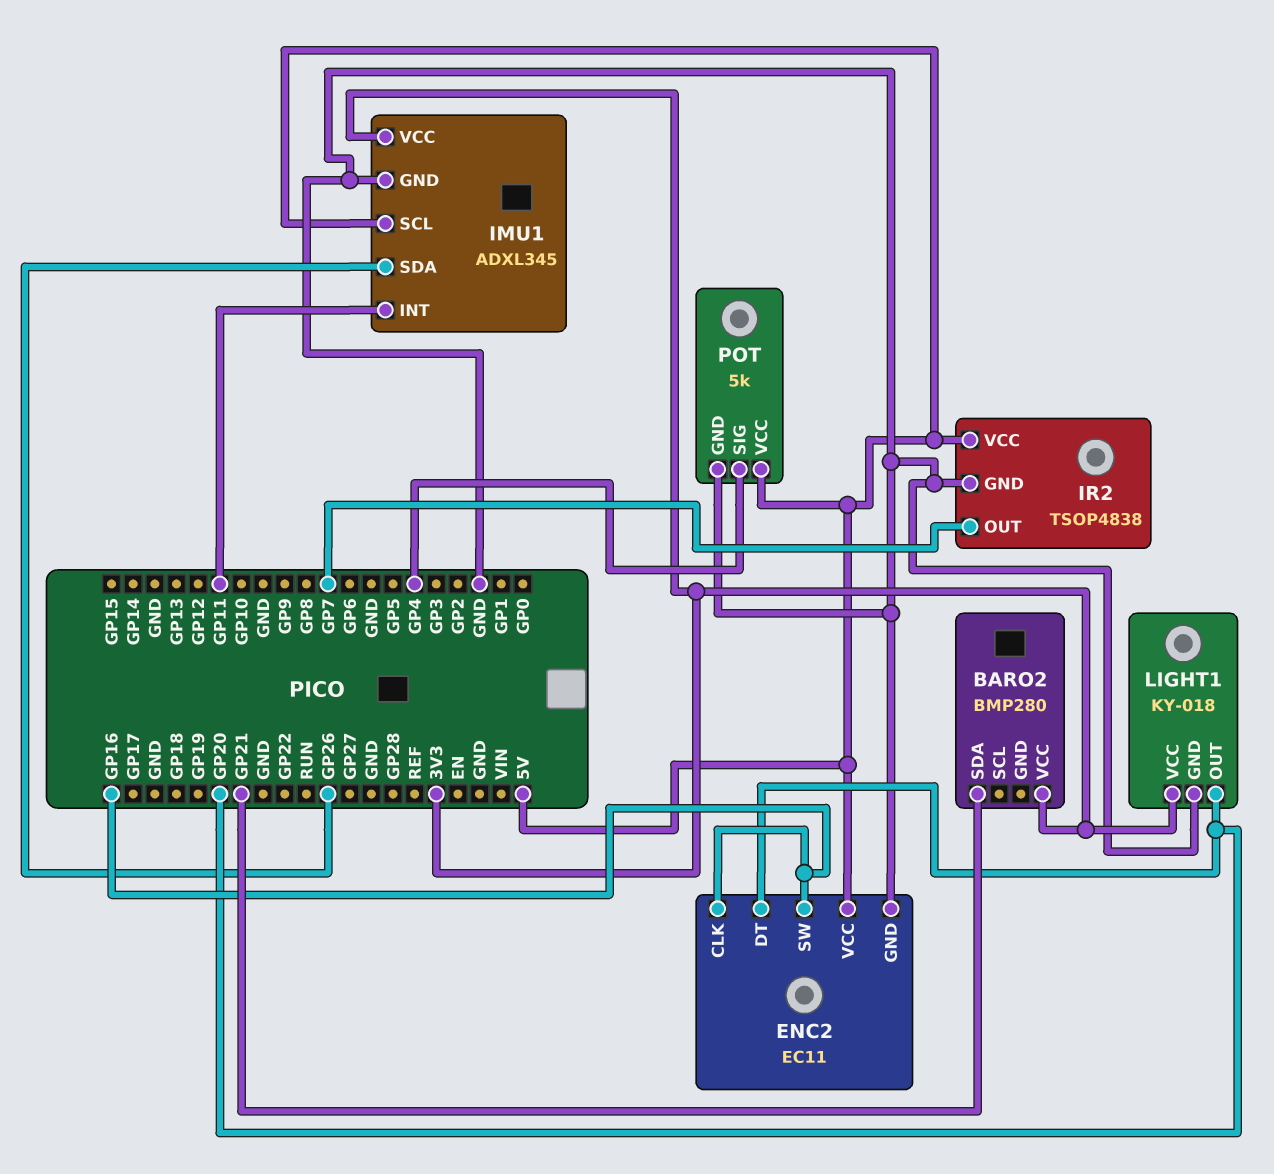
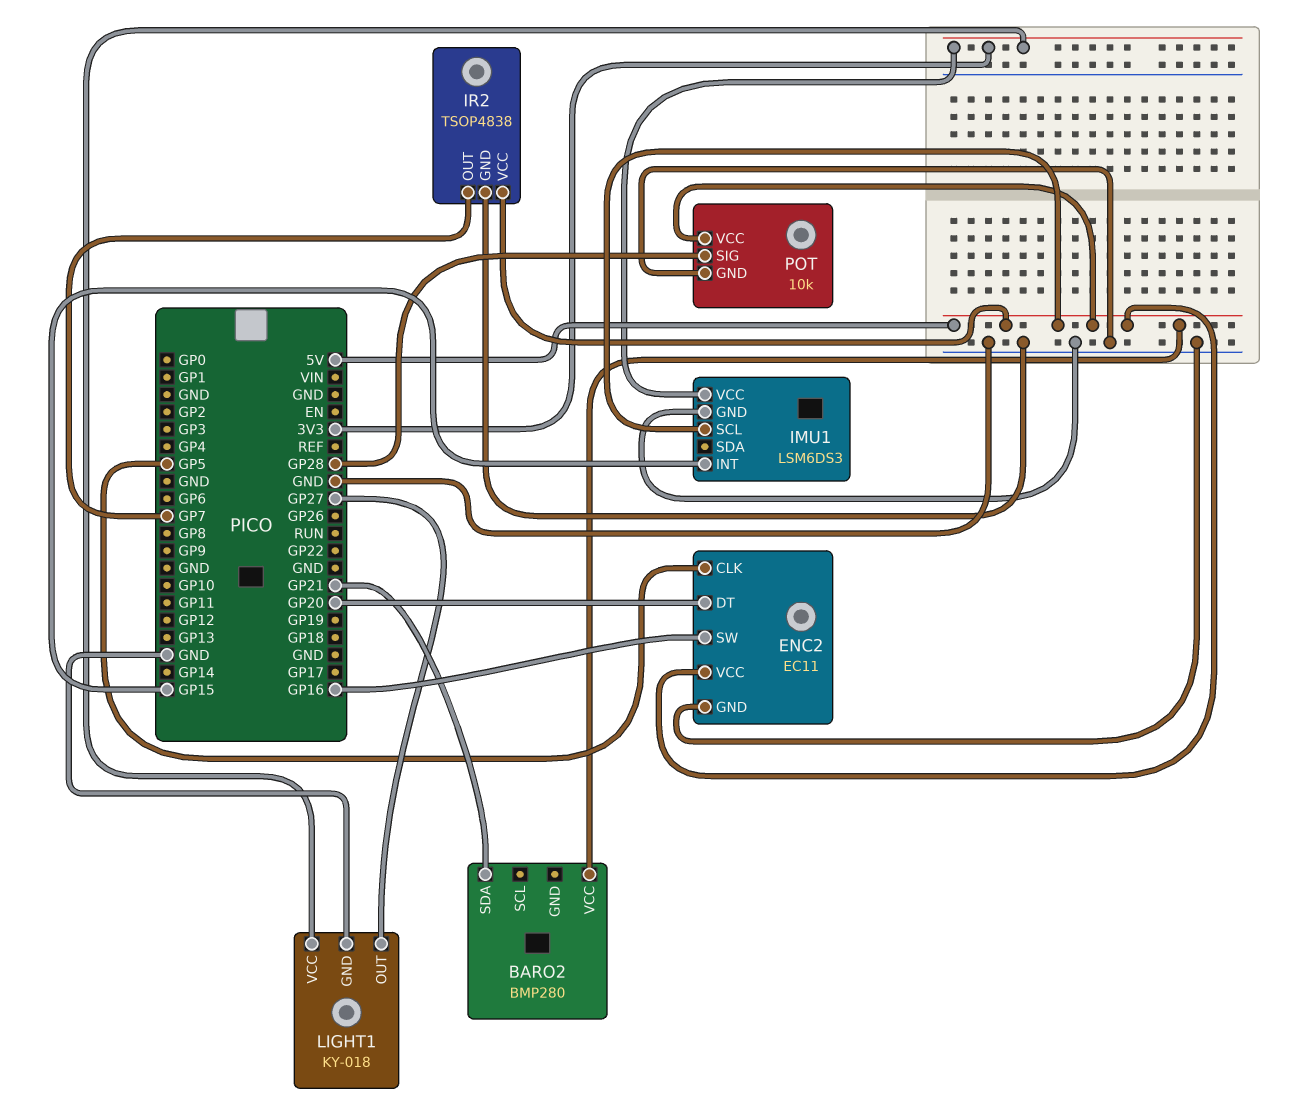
BARO2 pin VCC: 3V3 -> 5V
ENC2 pin CLK: GP16 -> GP5
IMU1: ADXL345 -> LSM6DS3
IMU1 pin INT: GP11 -> GP15
IMU1 pin SDA: GP26 -> none
LIGHT1 pin OUT: GP20 -> GP27
POT: 5k -> 10k
POT pin SIG: GP4 -> GP28

